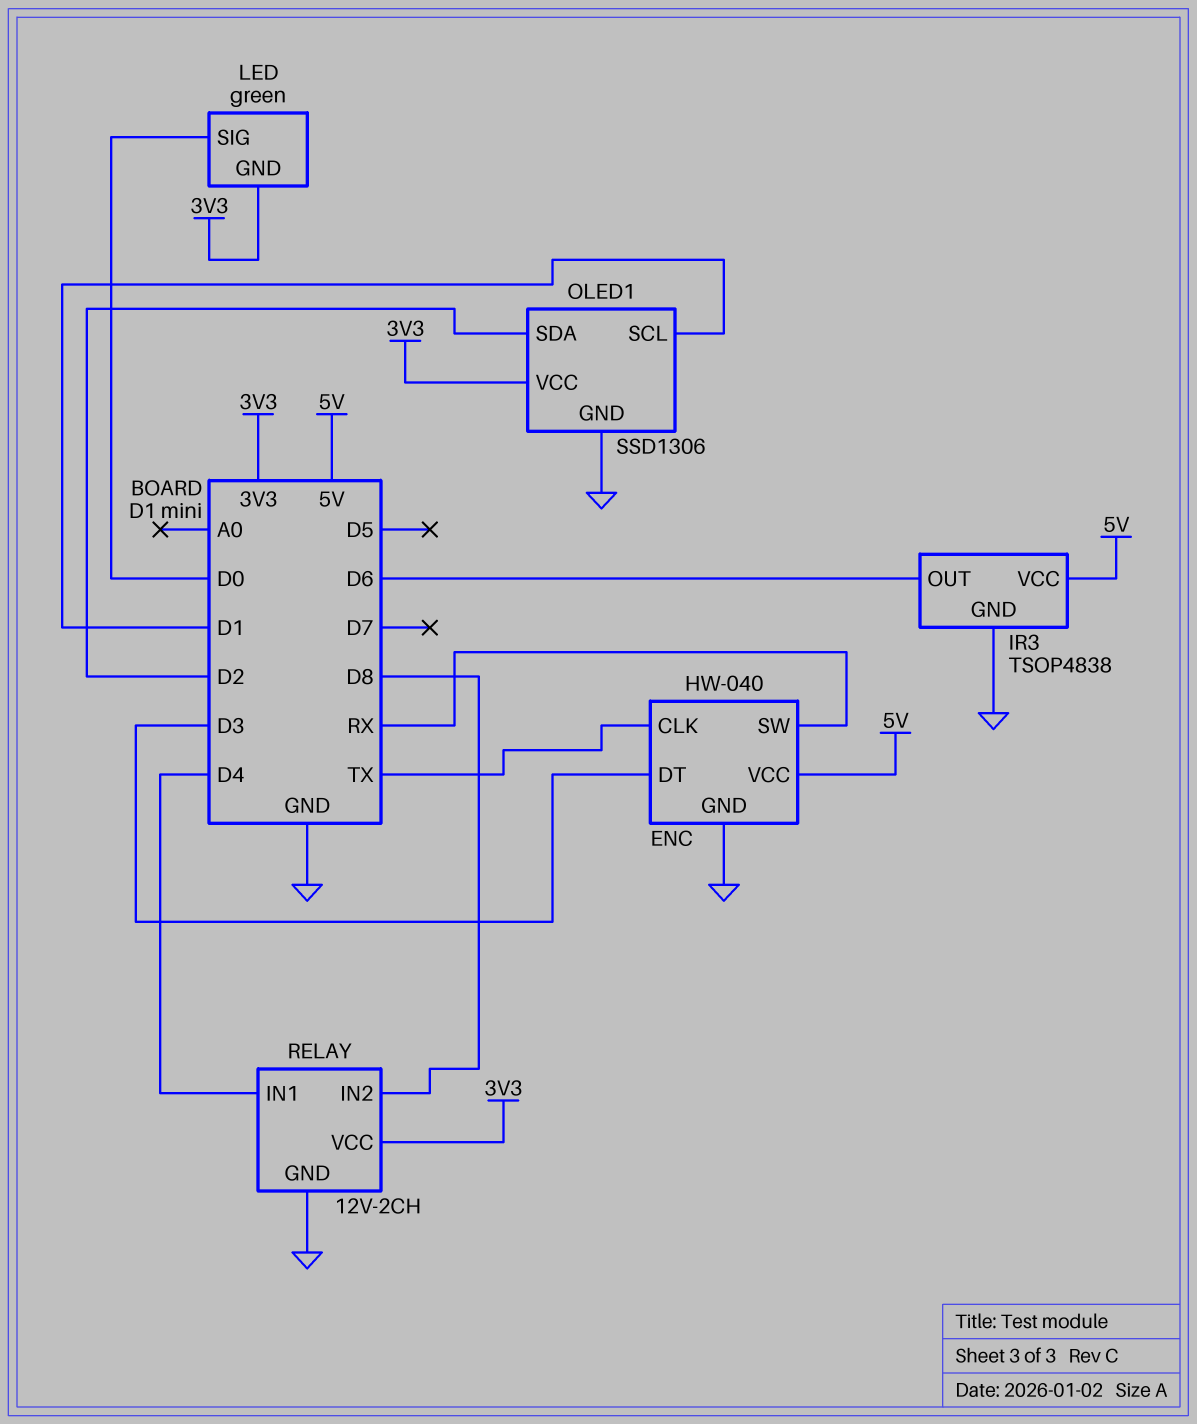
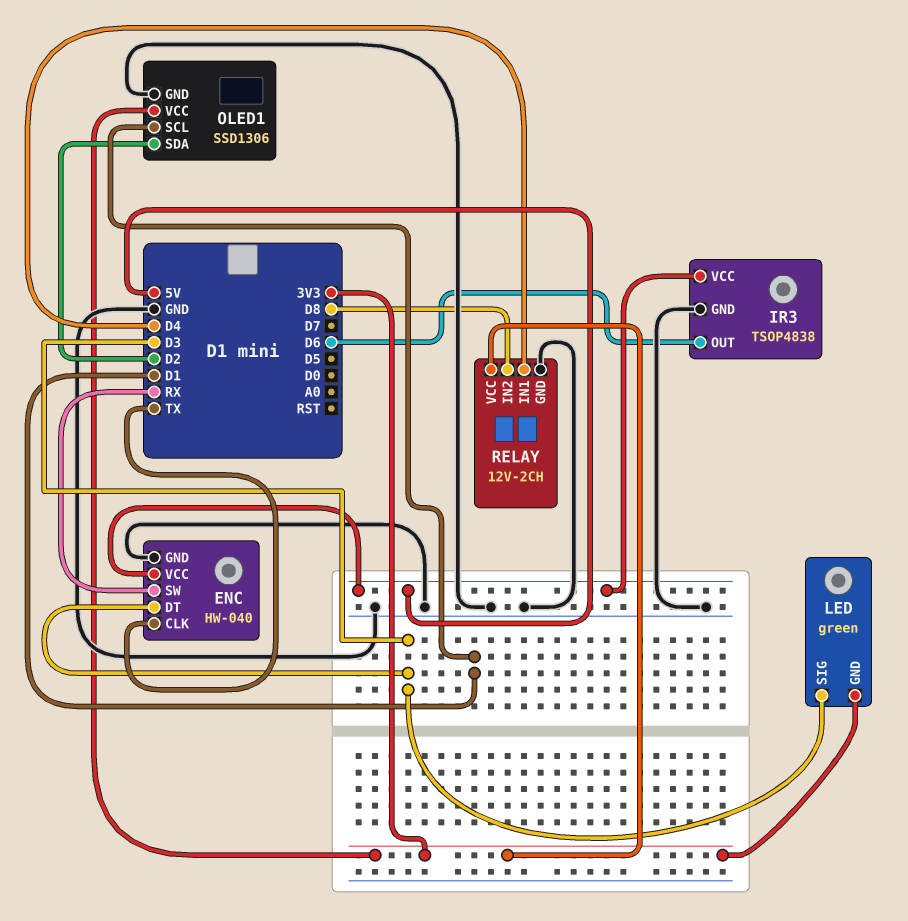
LED pin SIG: D0 -> D3

